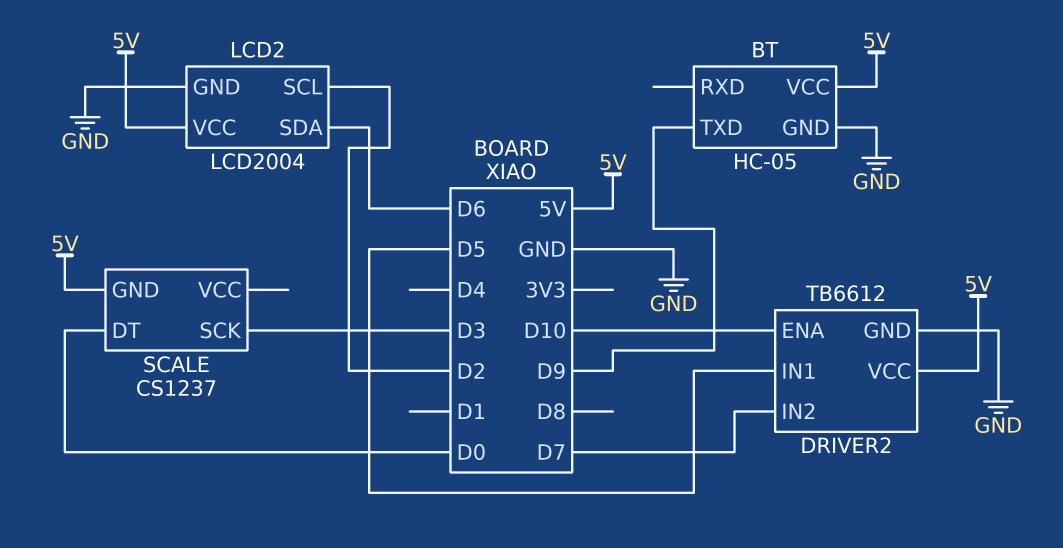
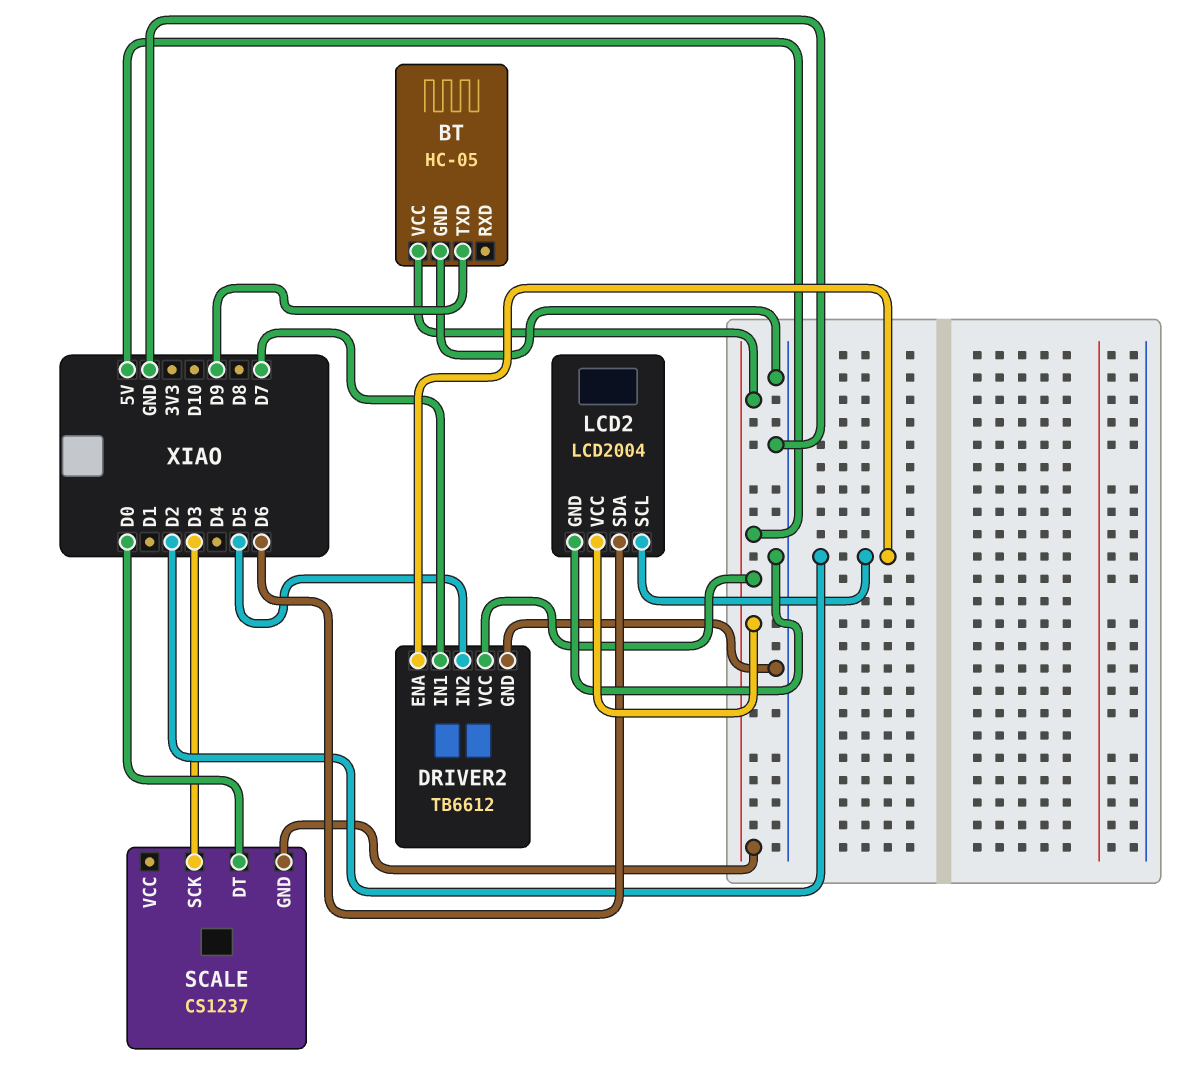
DRIVER2 pin ENA: D10 -> D2
DRIVER2 pin IN1: D5 -> D7
DRIVER2 pin IN2: D7 -> D5

